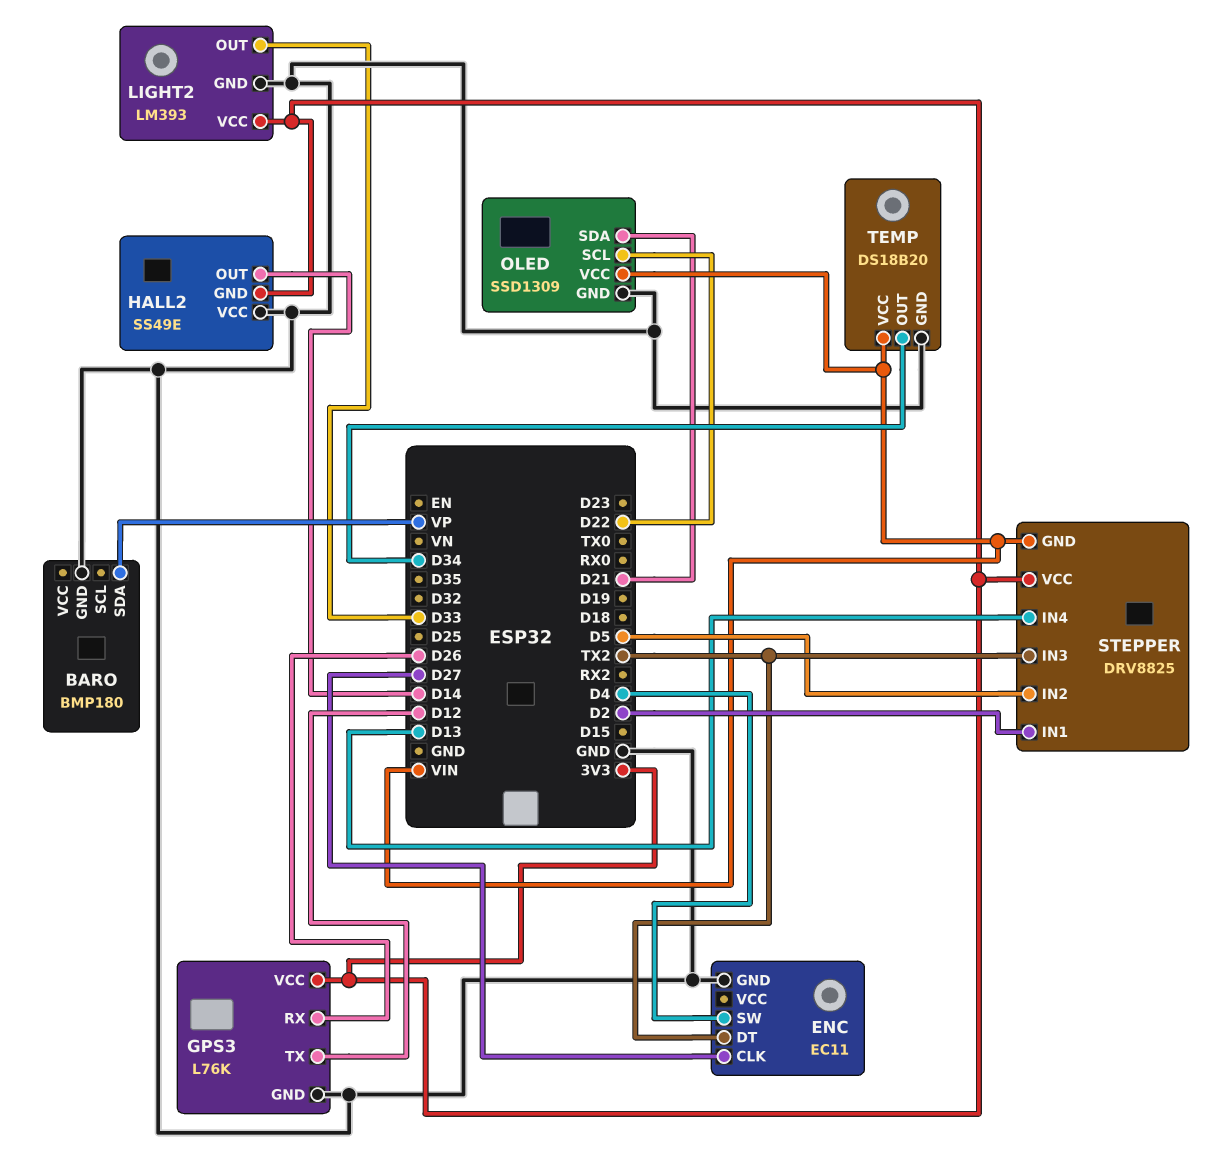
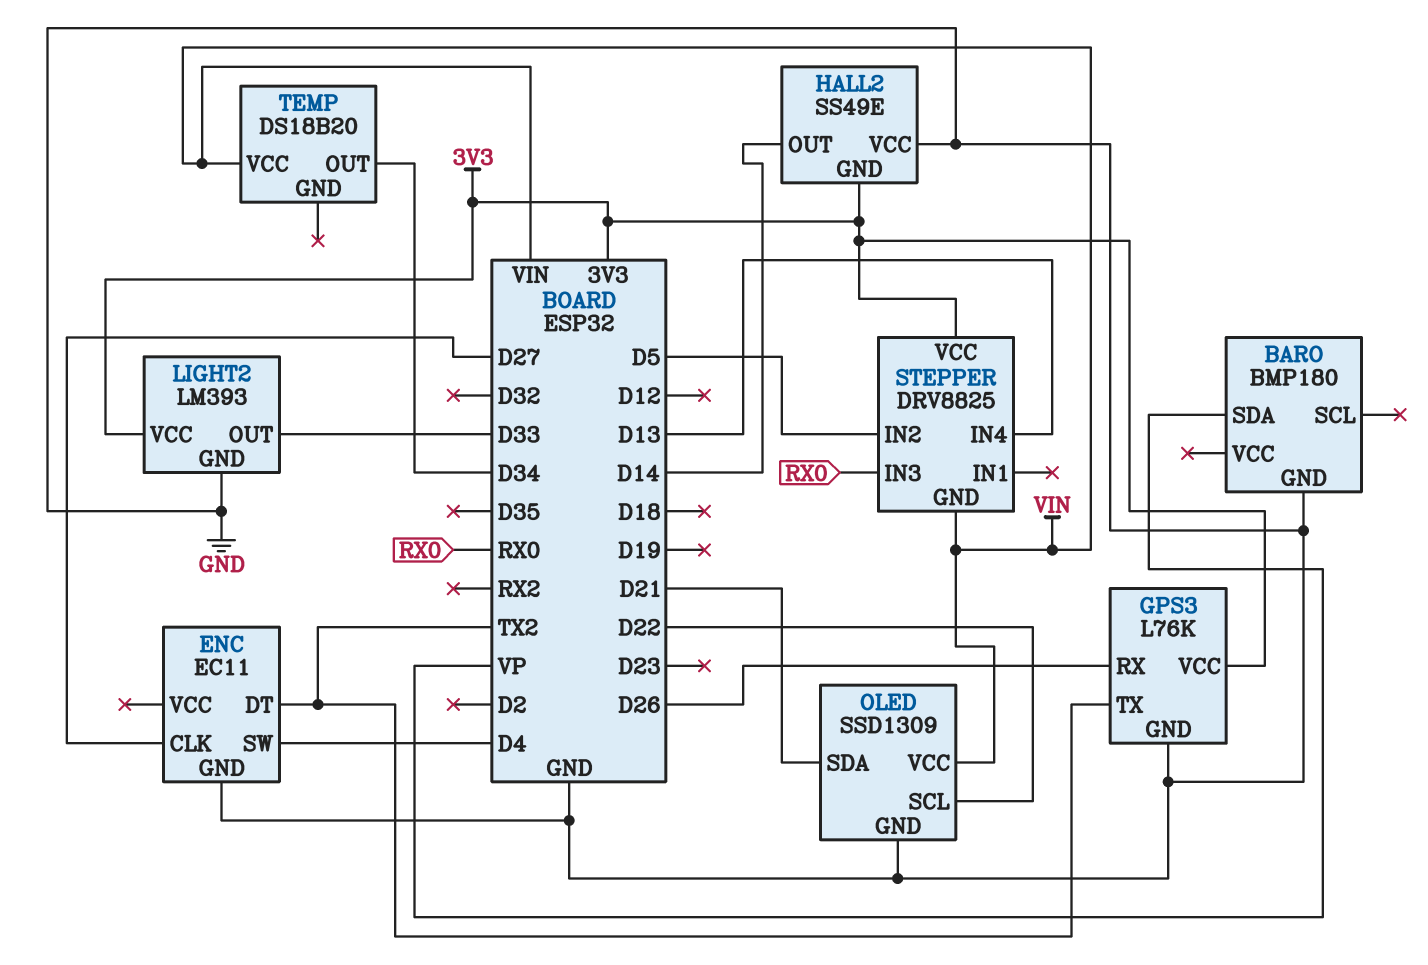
GPS3 pin TX: D12 -> TX2
STEPPER pin IN1: D2 -> none
STEPPER pin IN3: TX2 -> RX0
TEMP pin GND: GND -> none

